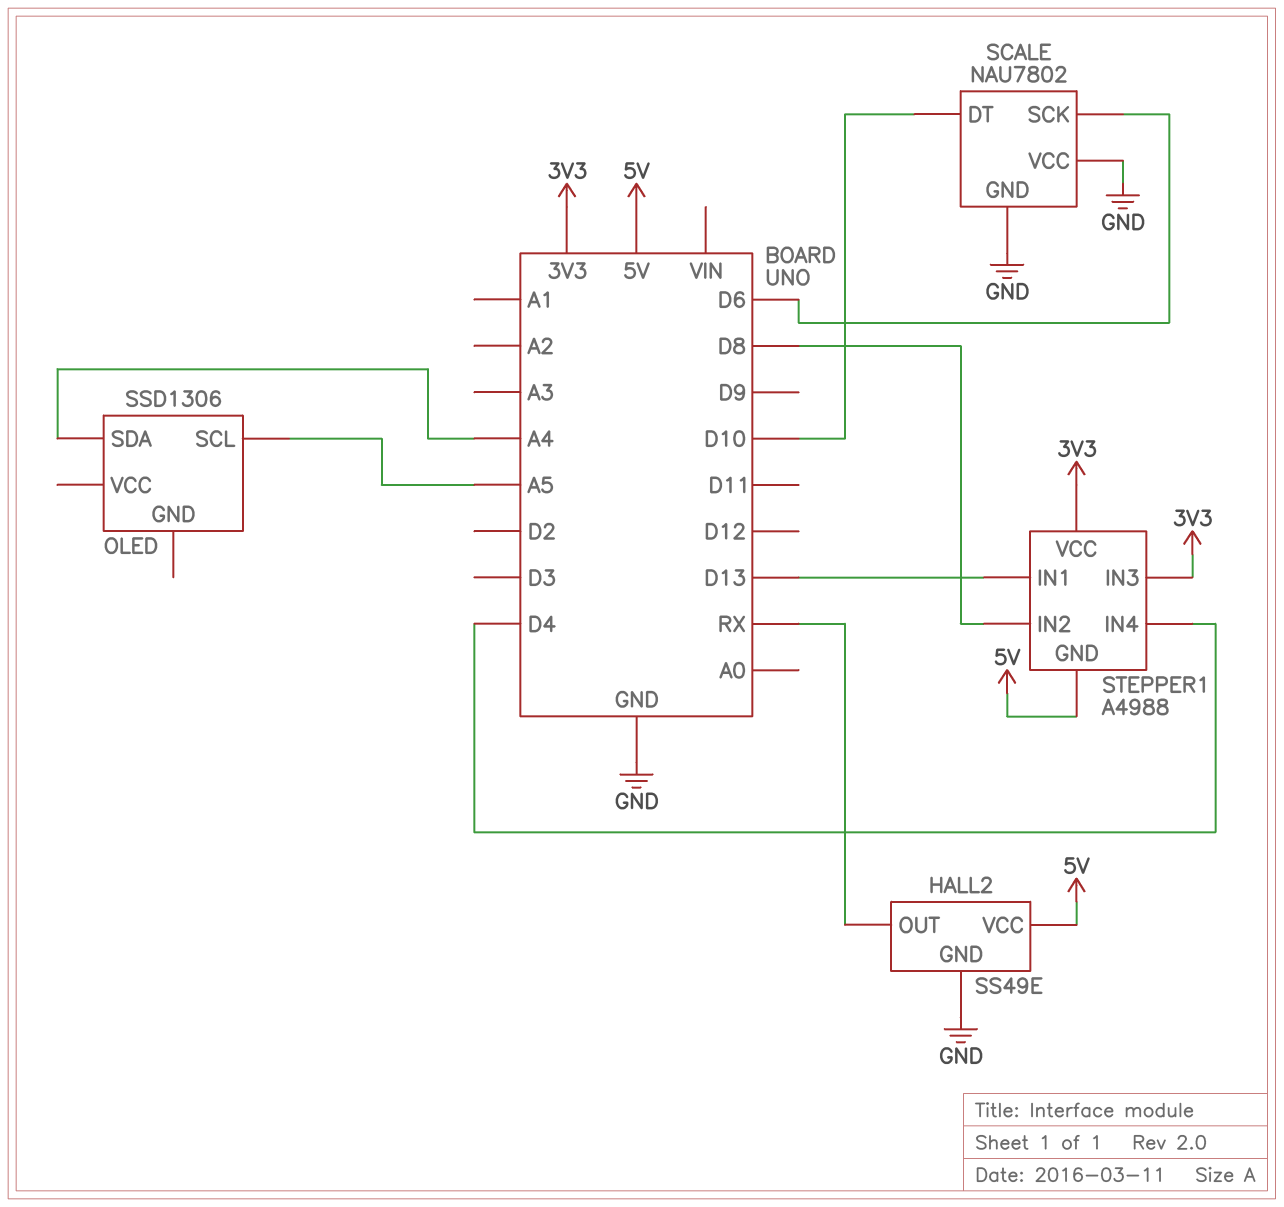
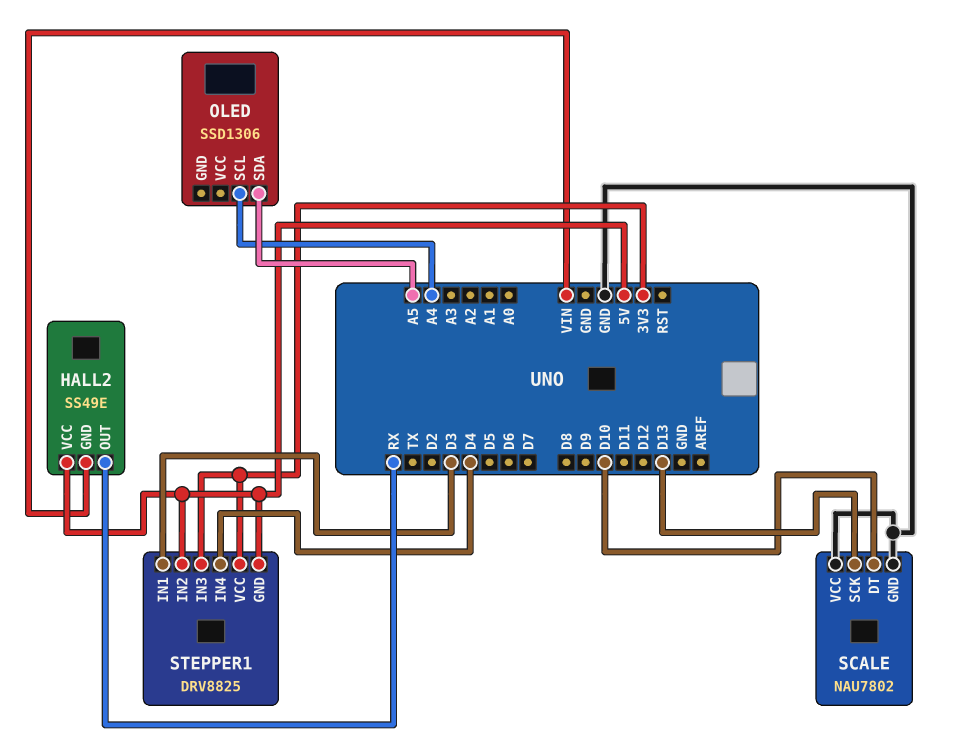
HALL2 pin GND: GND -> VIN
OLED pin SCL: A5 -> A4
OLED pin SDA: A4 -> A5
SCALE pin SCK: D6 -> D13
STEPPER1: A4988 -> DRV8825
STEPPER1 pin IN1: D13 -> D3
STEPPER1 pin IN2: D8 -> 5V

